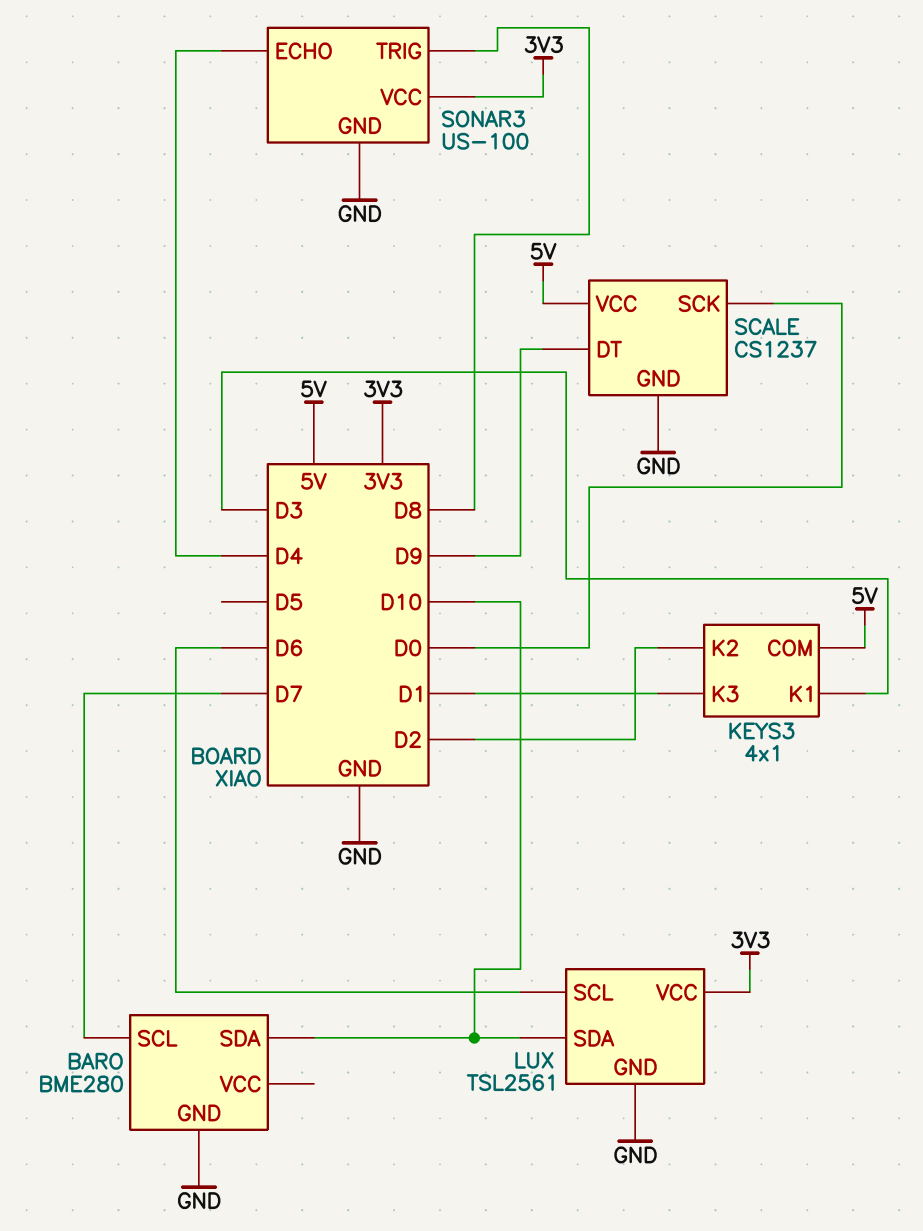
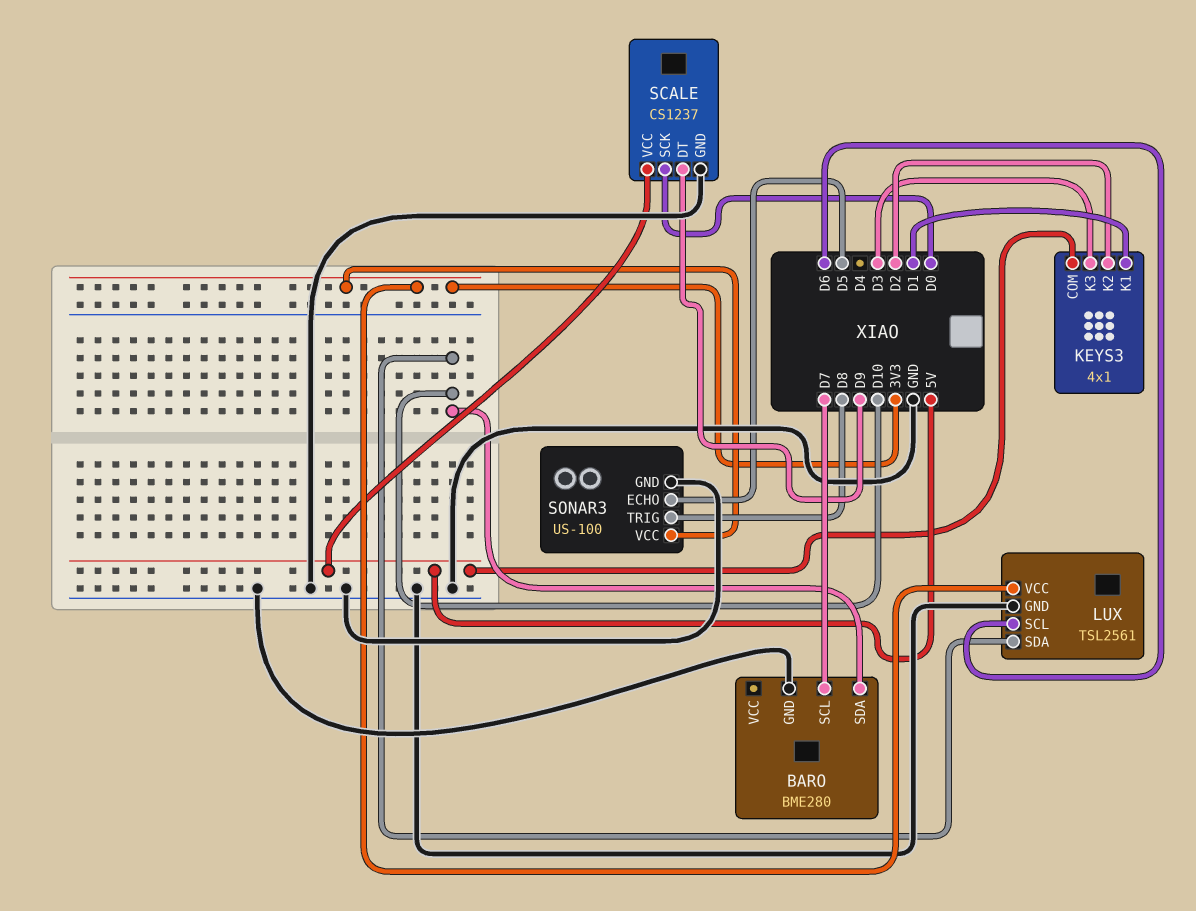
KEYS3 pin K1: D3 -> D1
KEYS3 pin K3: D1 -> D3
SONAR3 pin ECHO: D4 -> D5

